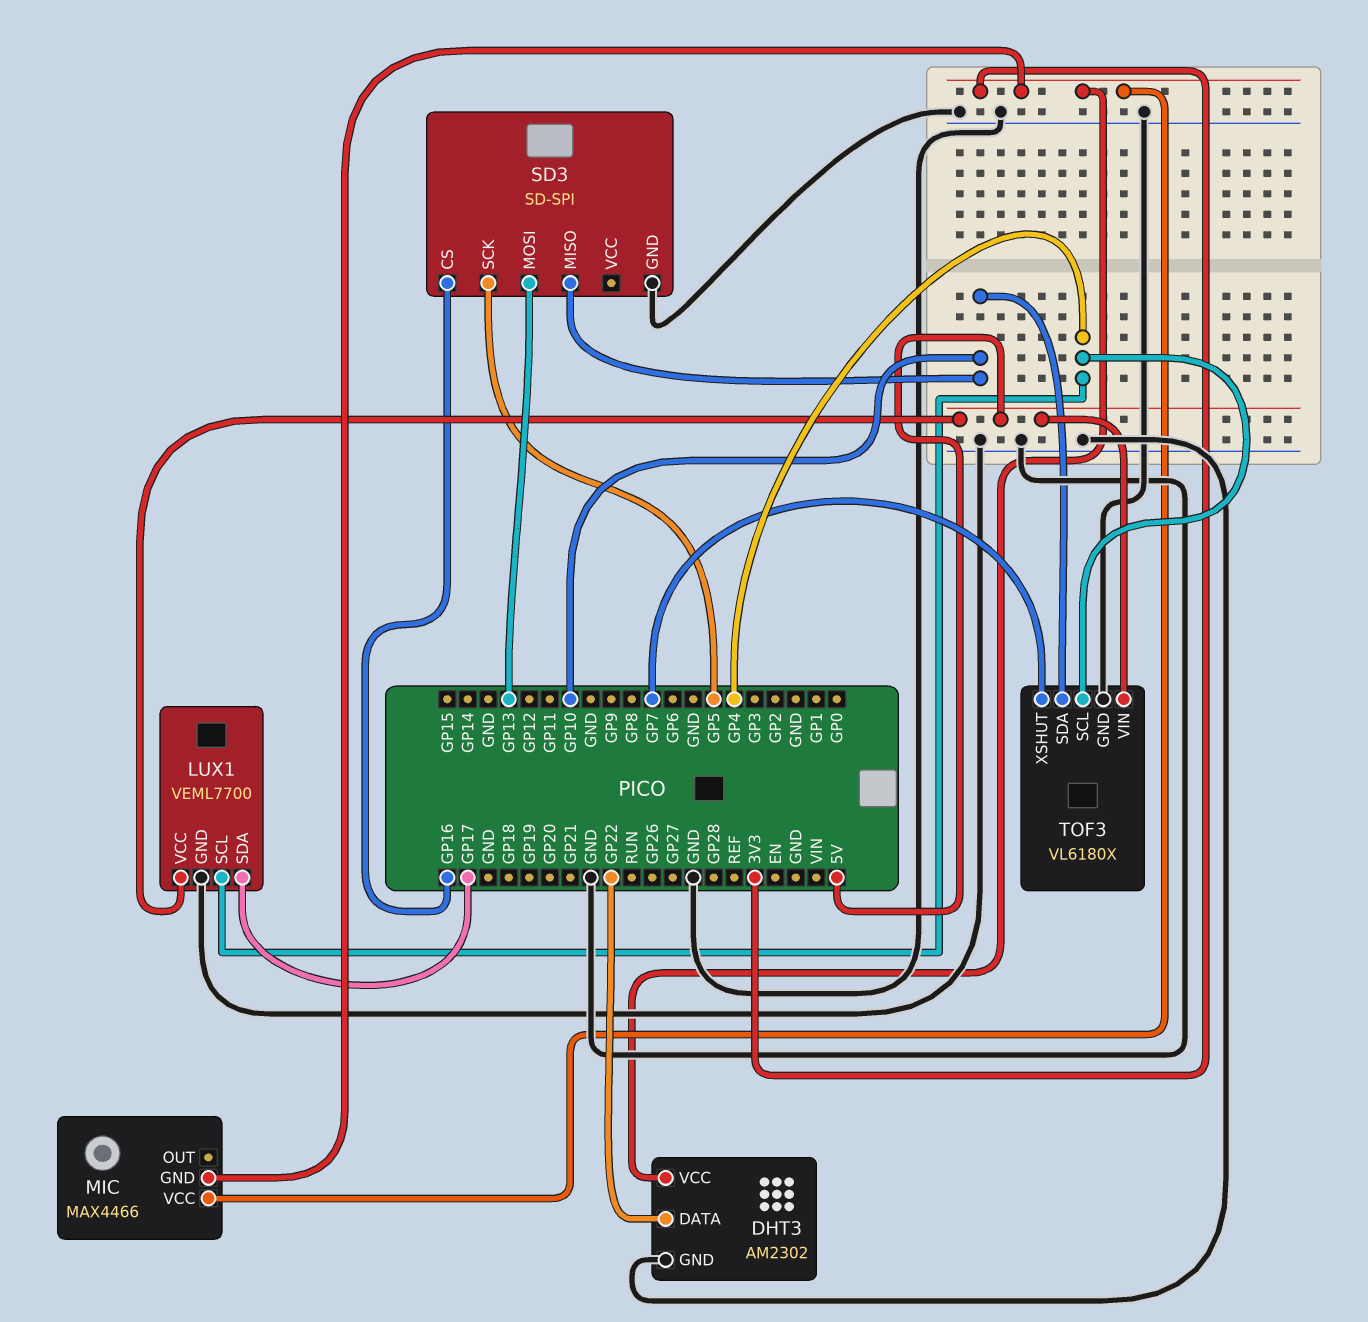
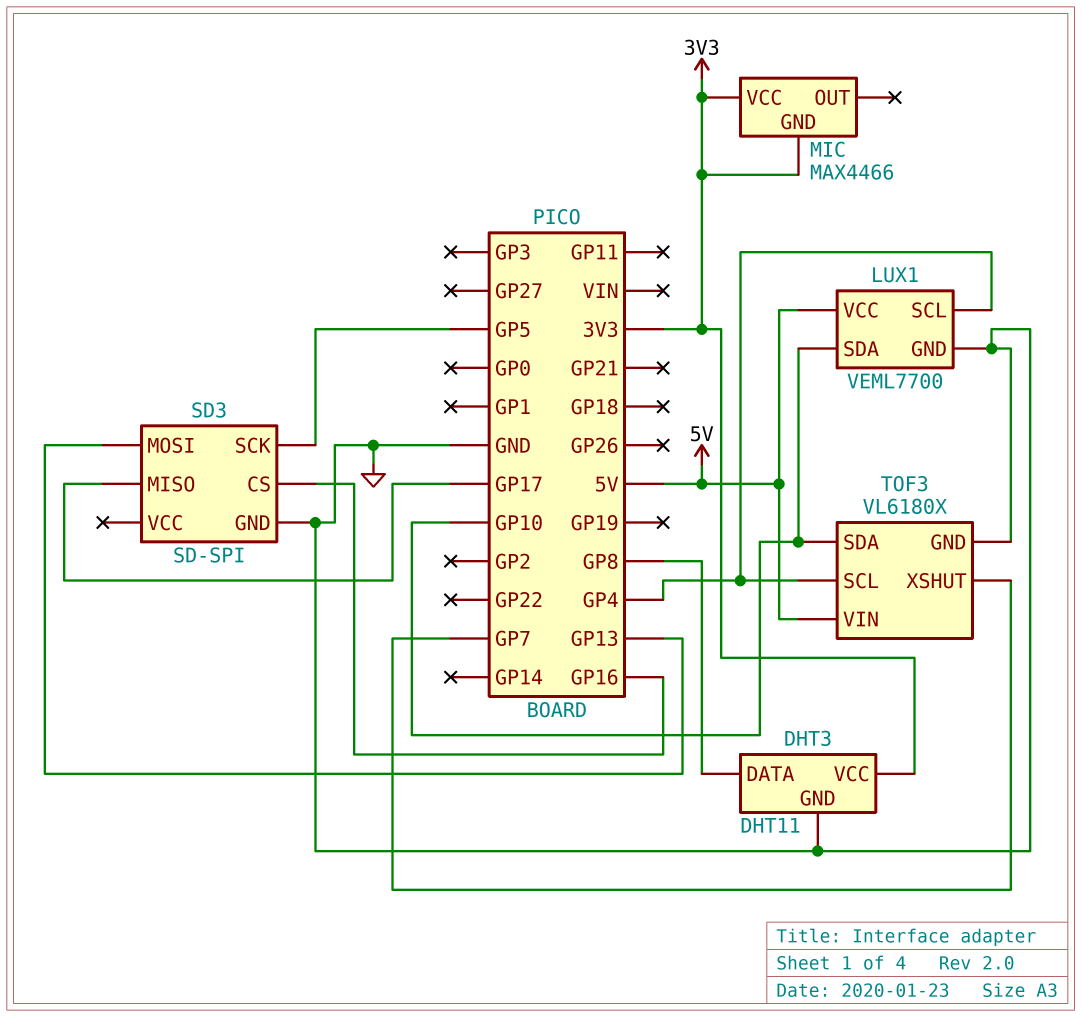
DHT3: AM2302 -> DHT11
DHT3 pin DATA: GP22 -> GP8
LUX1 pin SDA: GP17 -> GP10
SD3 pin MISO: GP10 -> GP17

